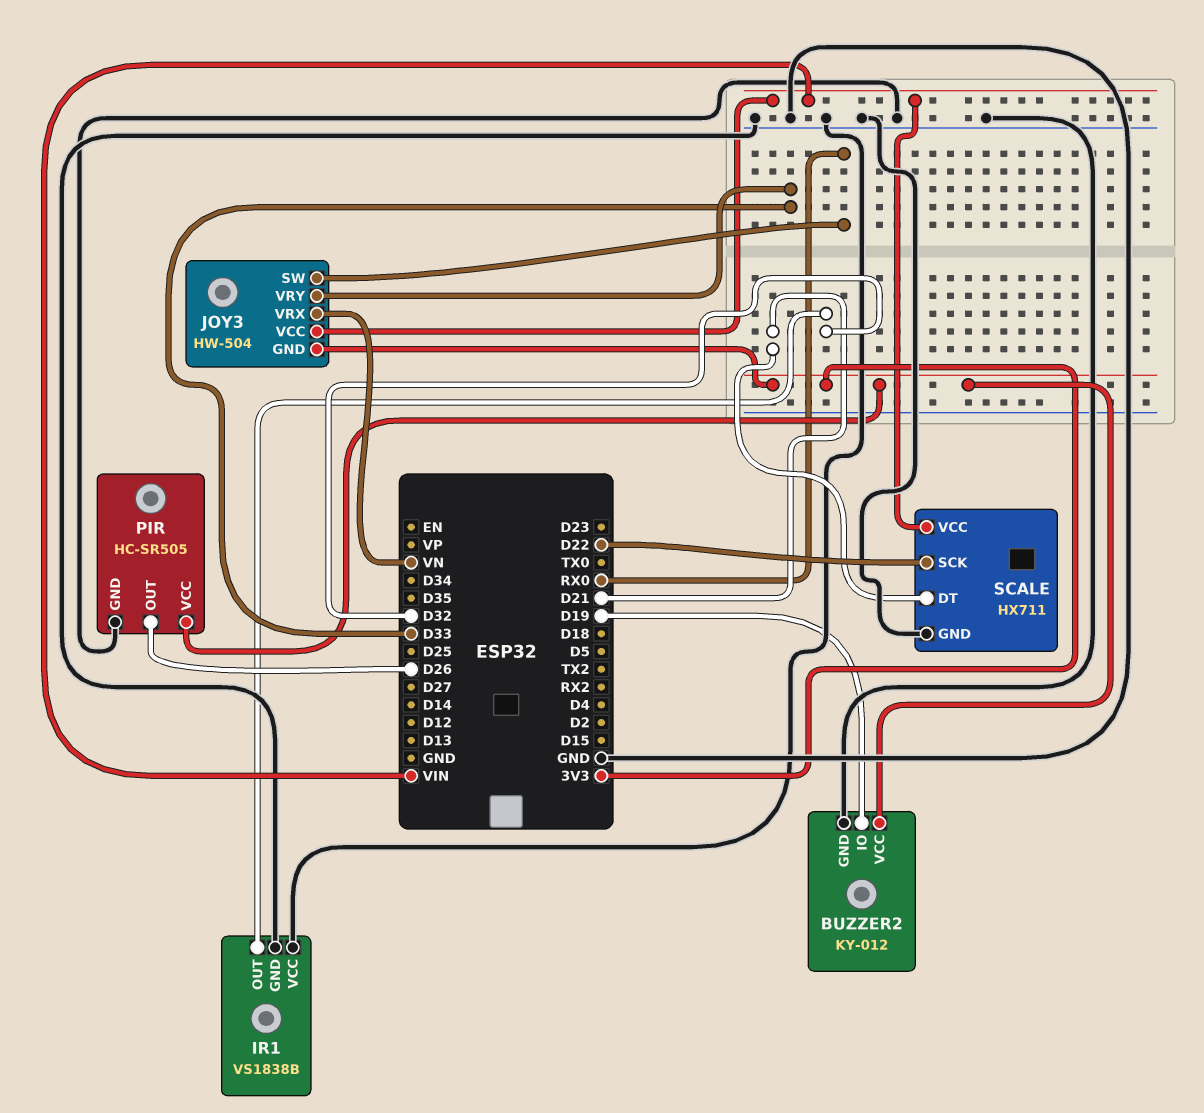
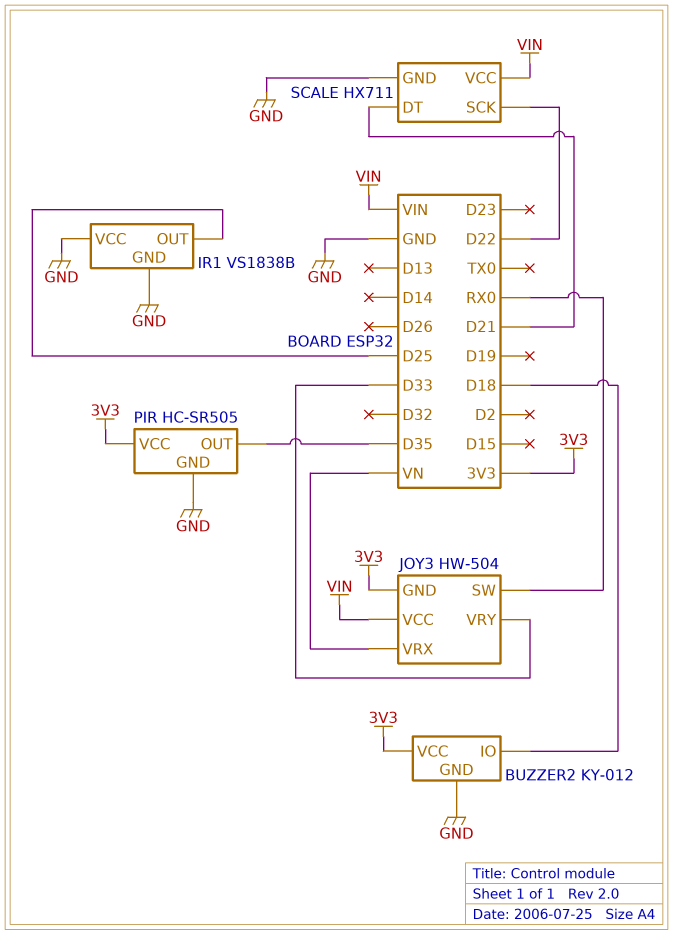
BUZZER2 pin IO: D19 -> D18
IR1 pin OUT: D32 -> D25
PIR pin OUT: D26 -> D35

